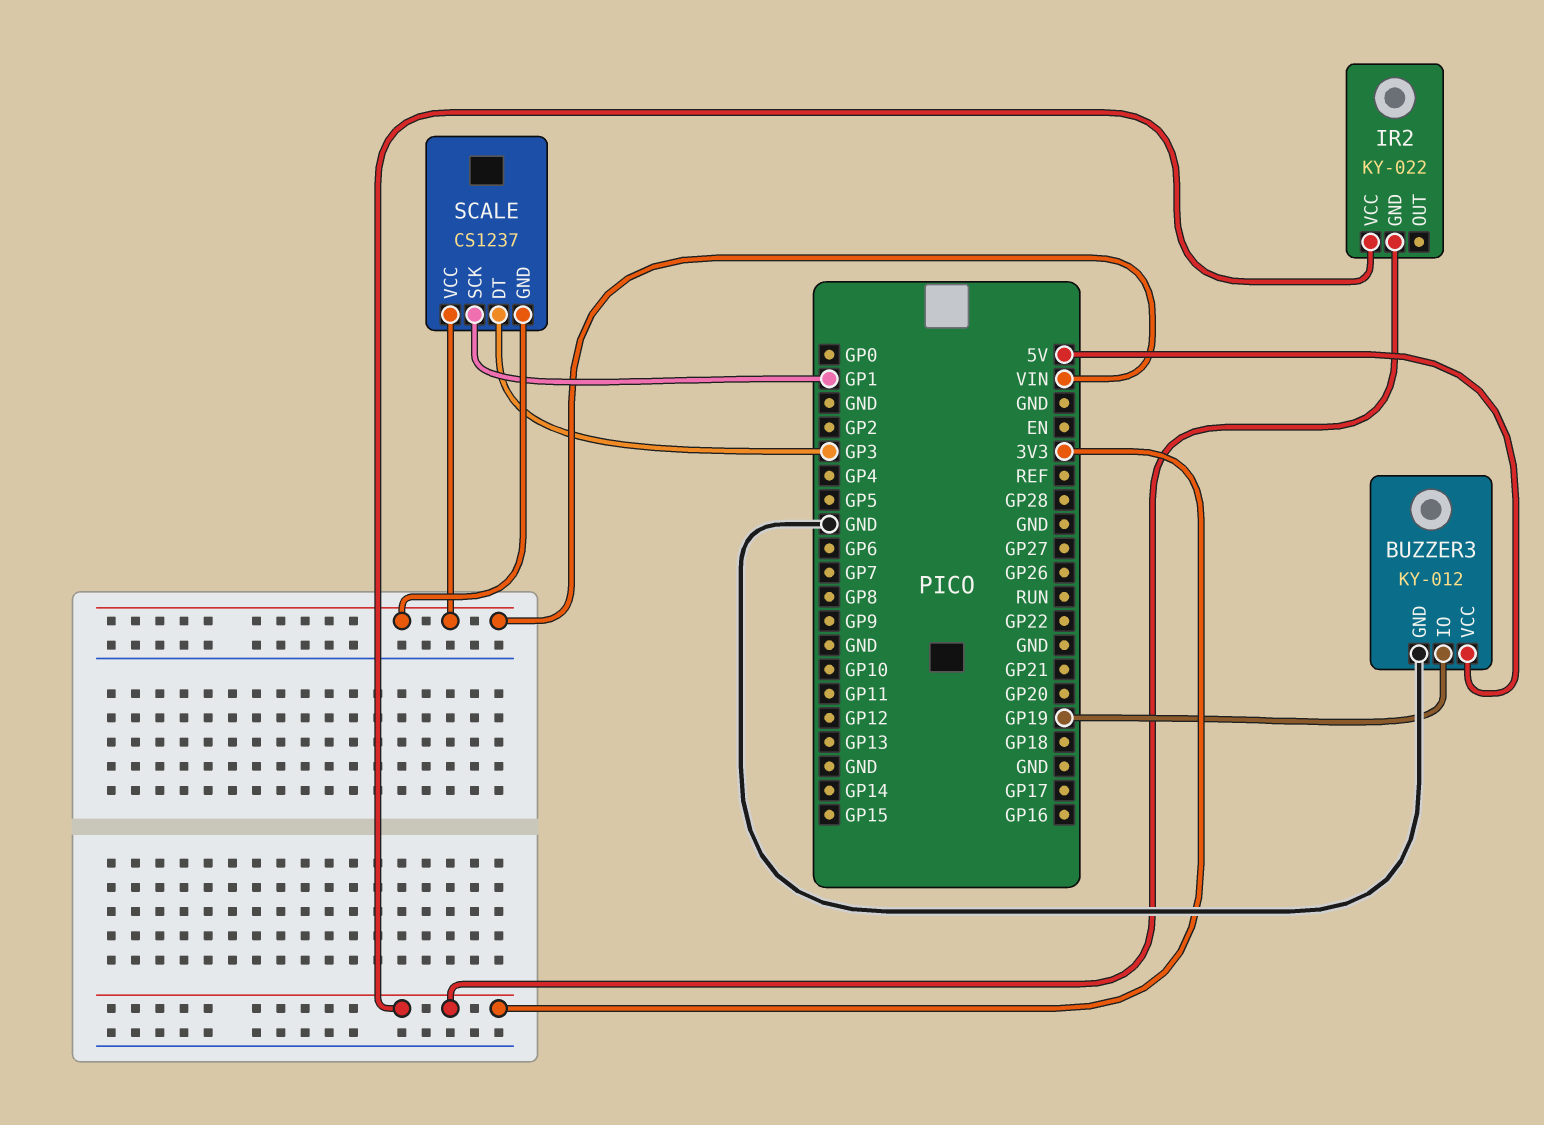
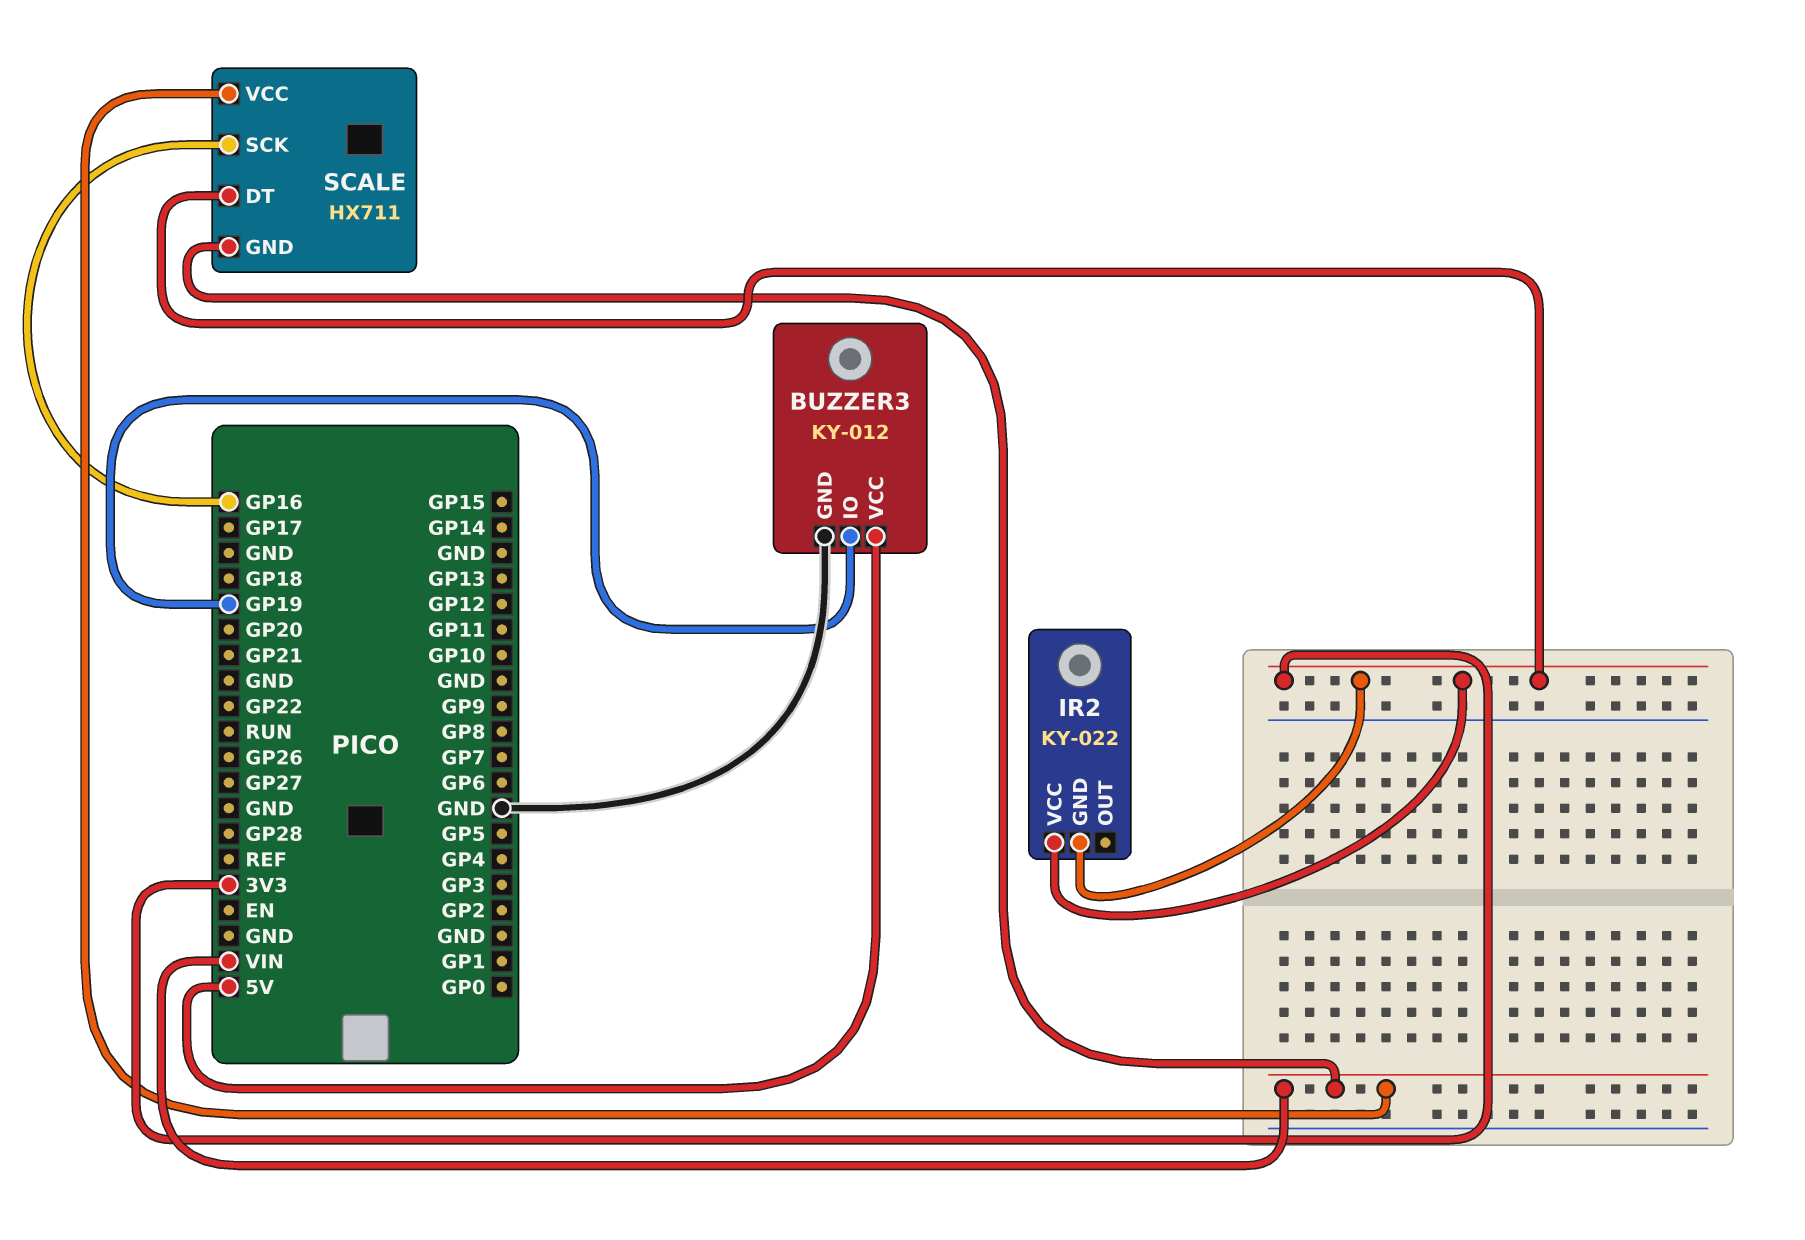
SCALE: CS1237 -> HX711
SCALE pin DT: GP3 -> 3V3
SCALE pin SCK: GP1 -> GP16

